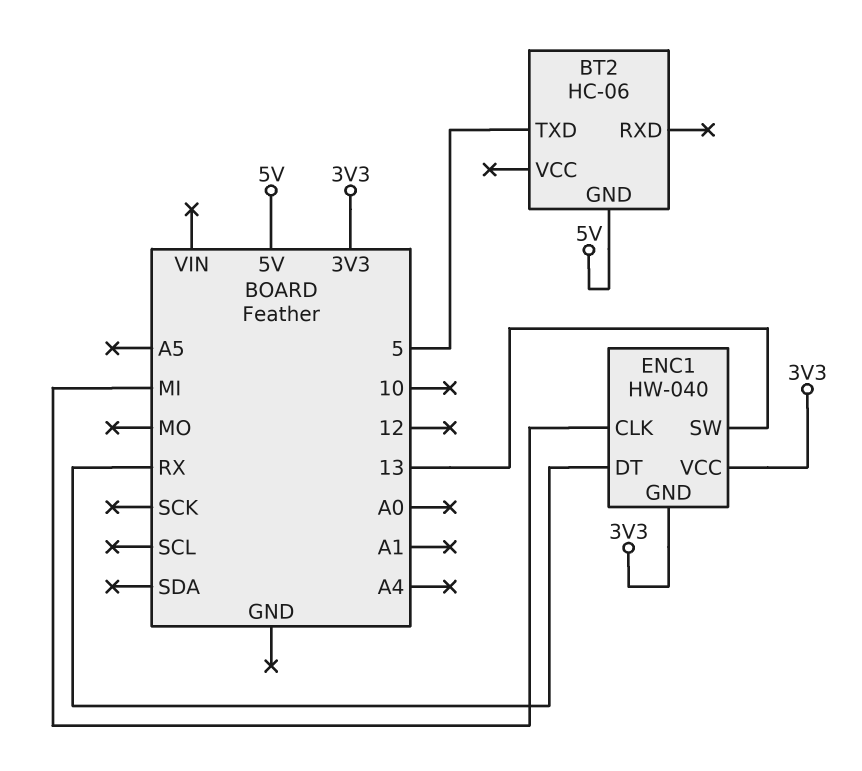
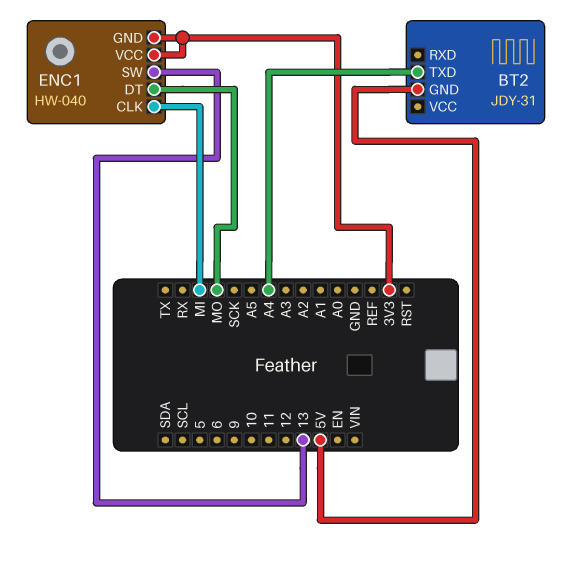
BT2: HC-06 -> JDY-31
BT2 pin TXD: 5 -> A4
ENC1 pin DT: RX -> MO

